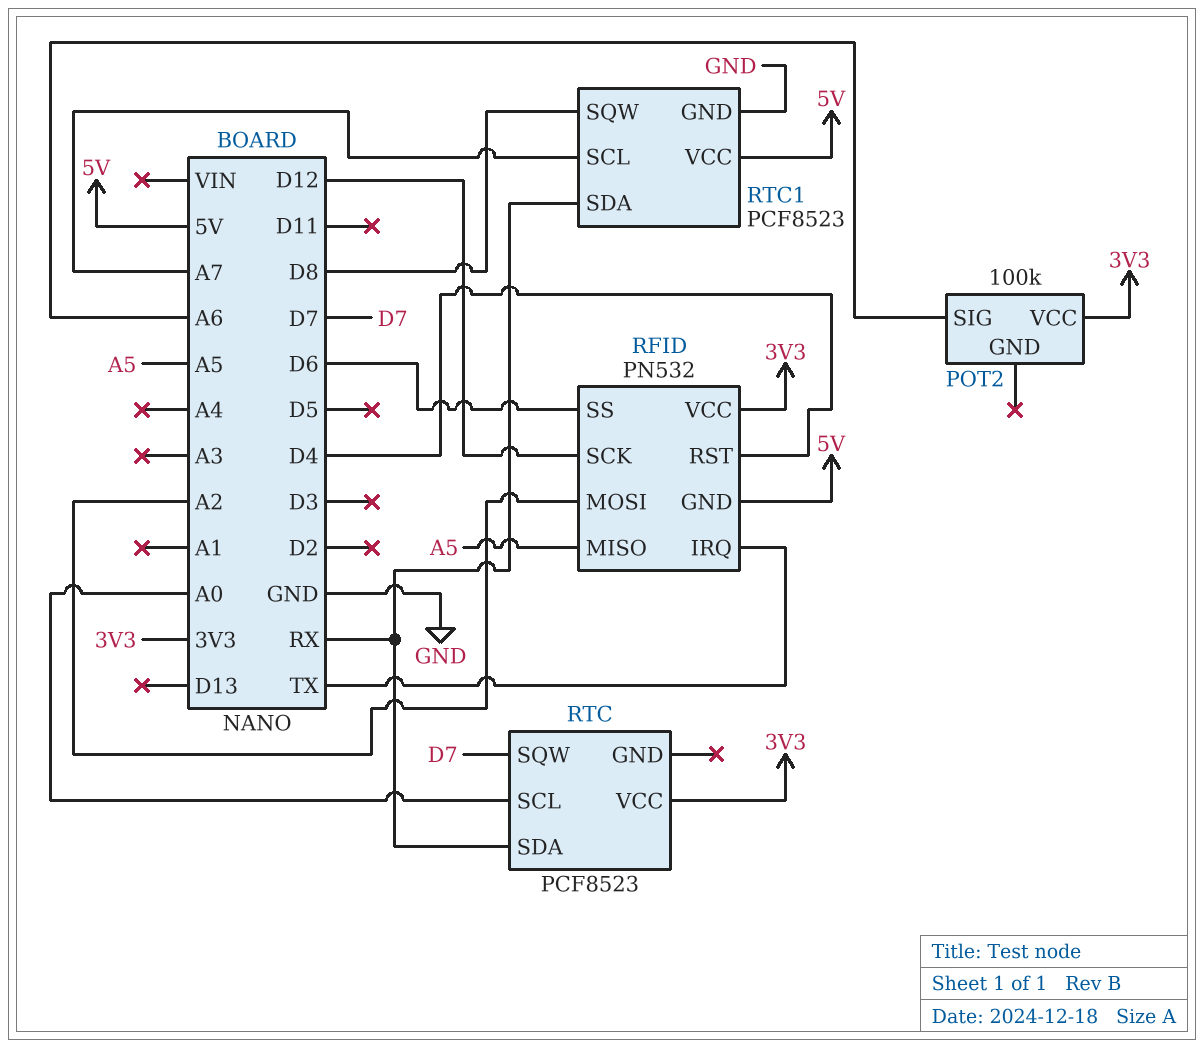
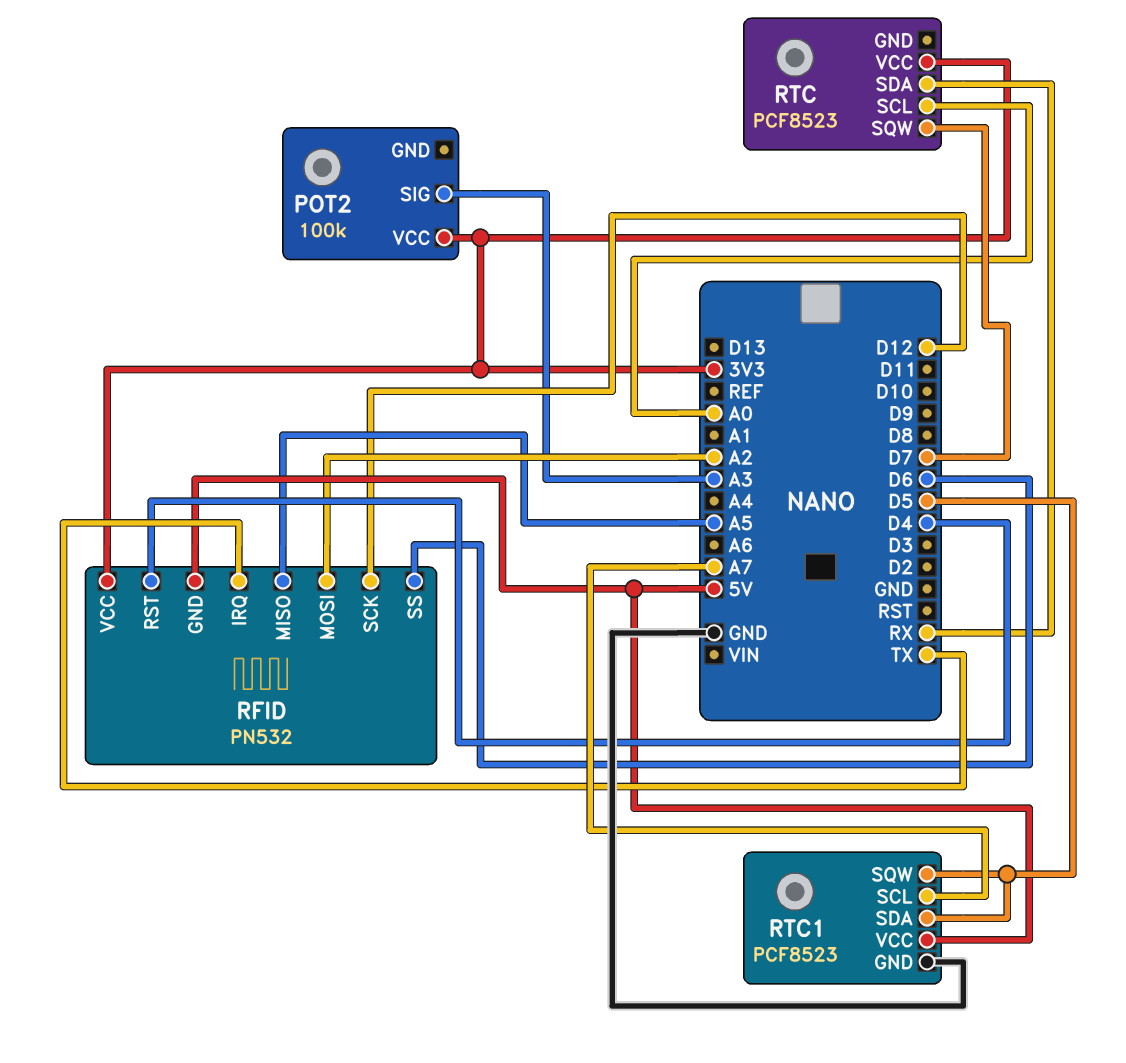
POT2 pin SIG: A6 -> A3
RTC1 pin SDA: RX -> D5
RTC1 pin SQW: D8 -> D5

